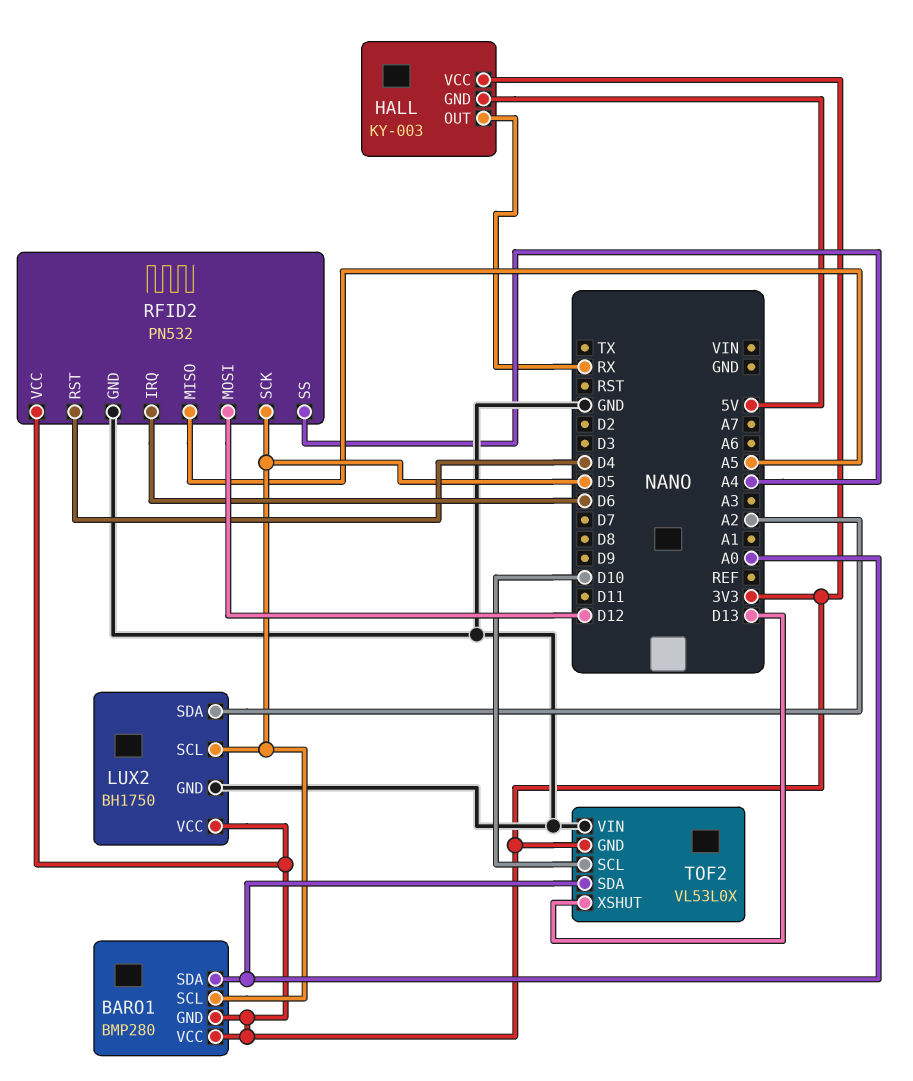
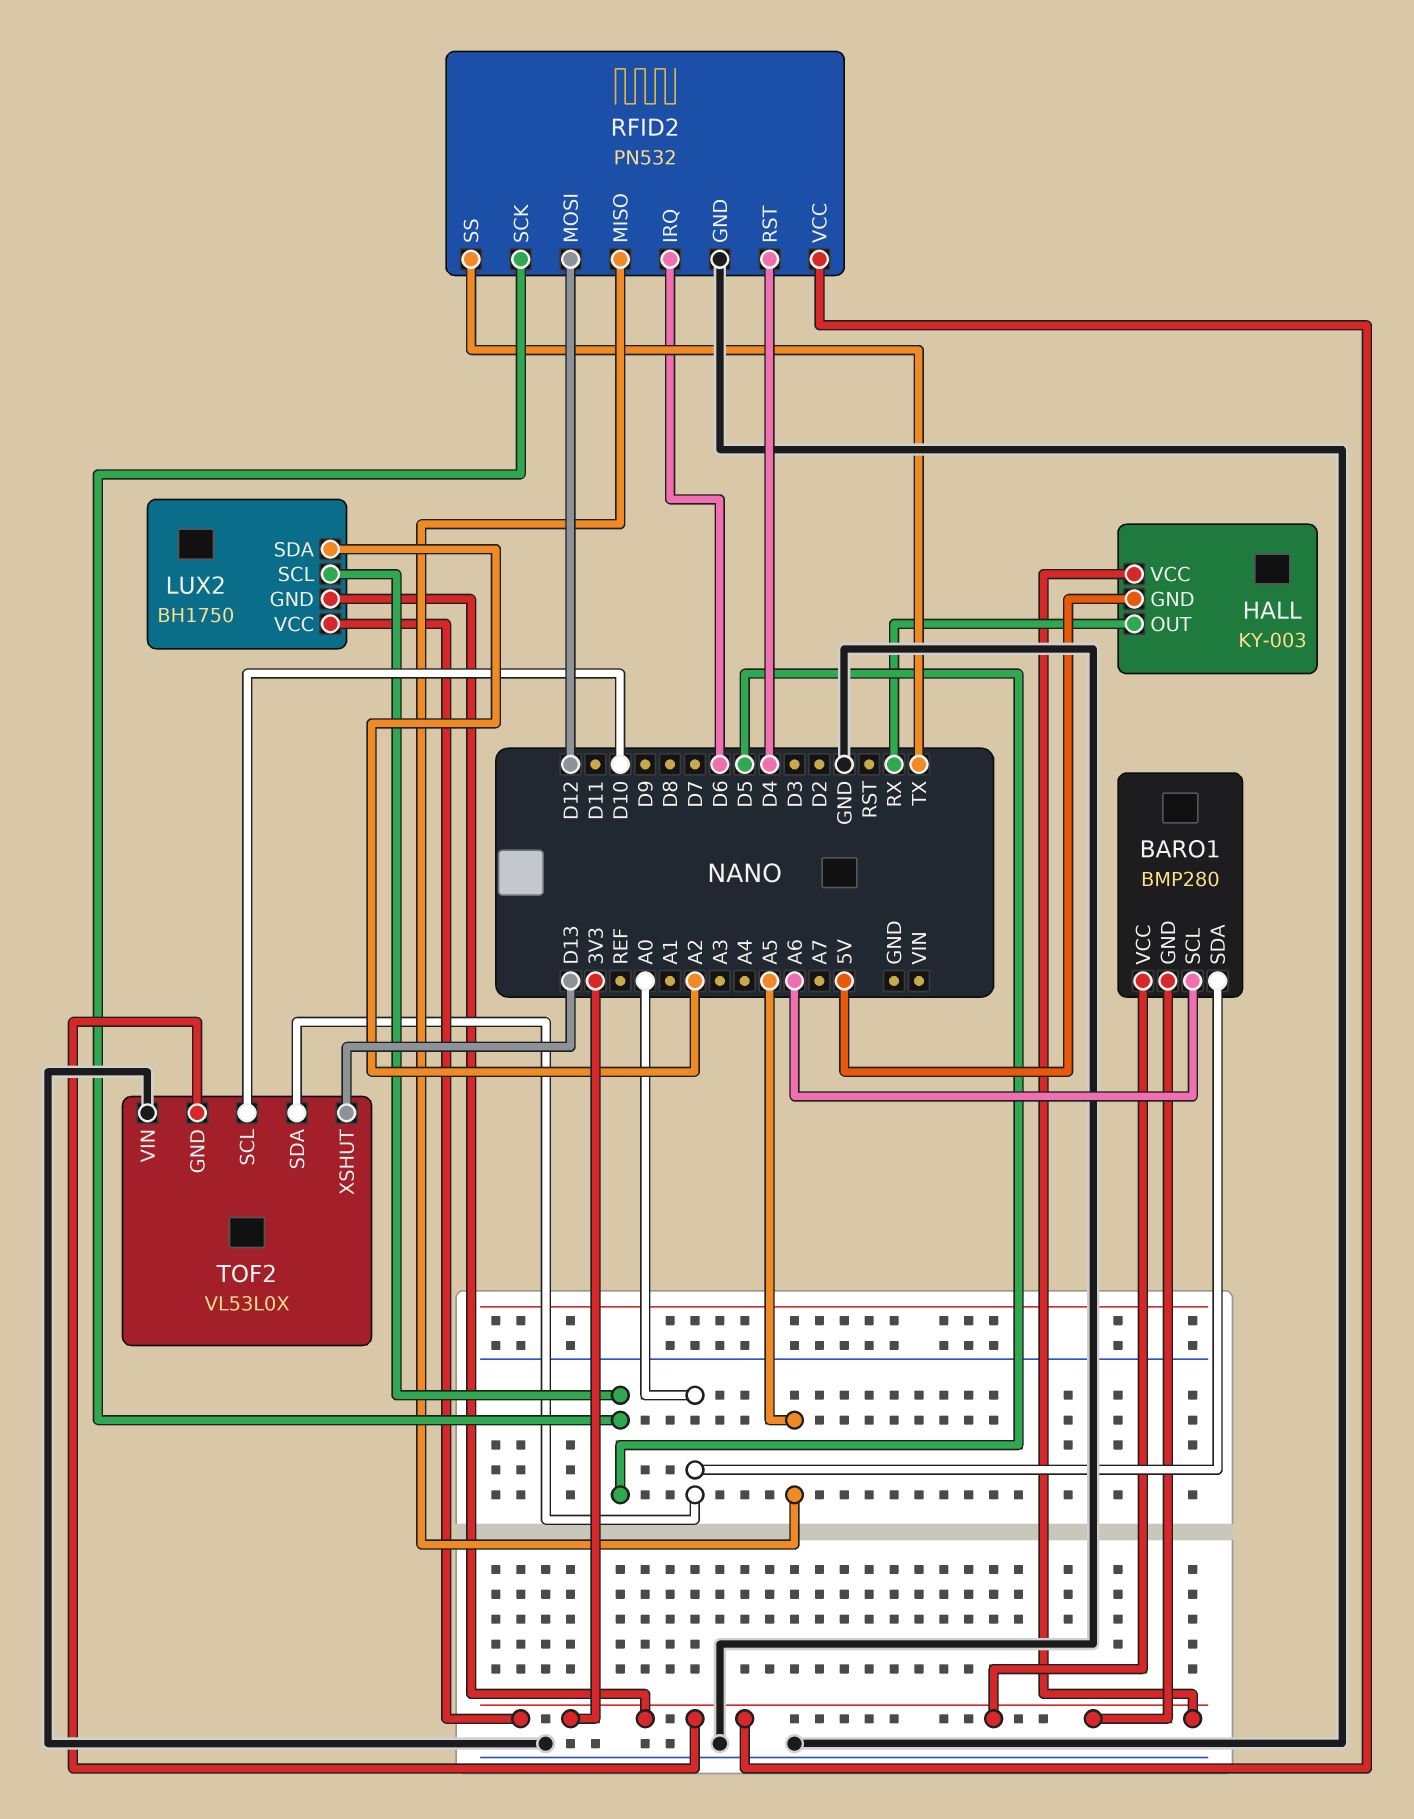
BARO1 pin SCL: D5 -> A6
LUX2 pin GND: GND -> 3V3
RFID2 pin SS: A4 -> TX

